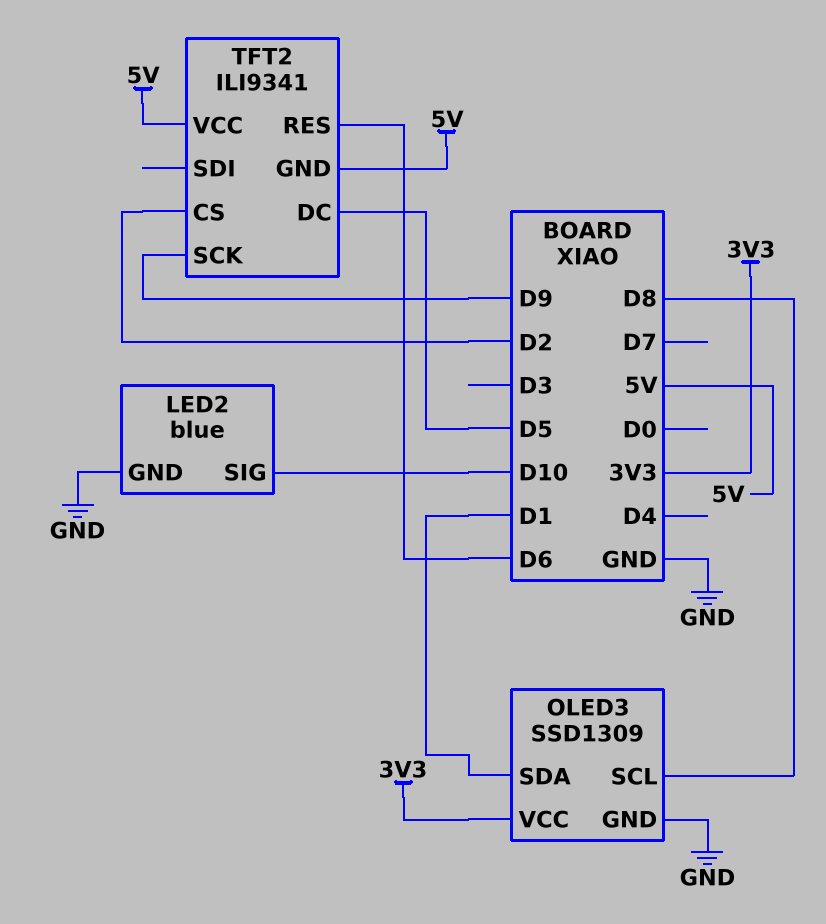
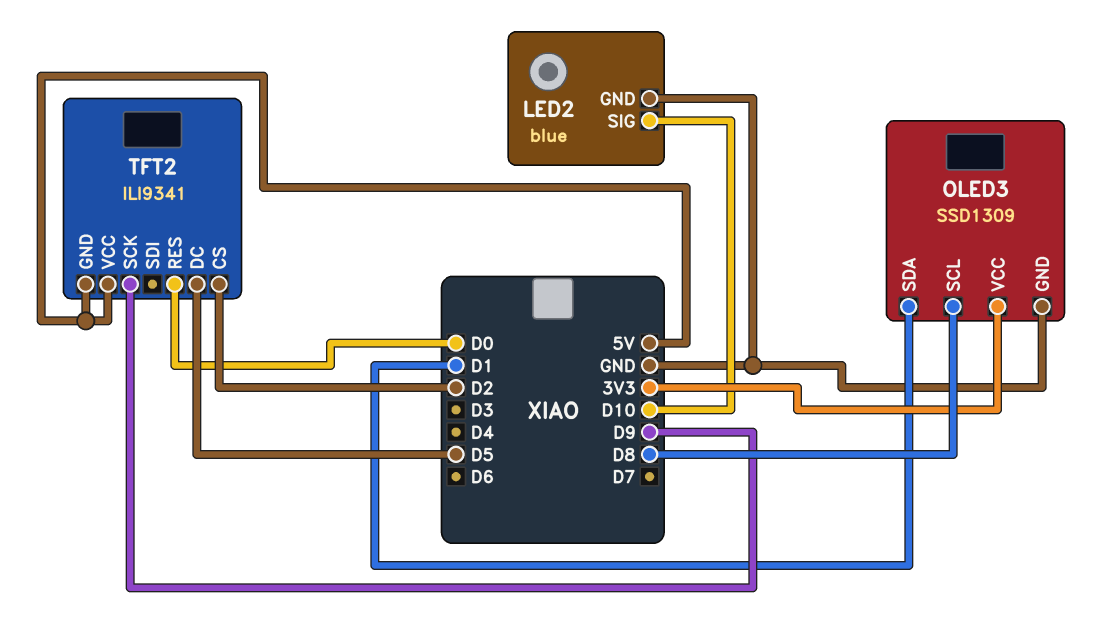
TFT2 pin RES: D6 -> D0

